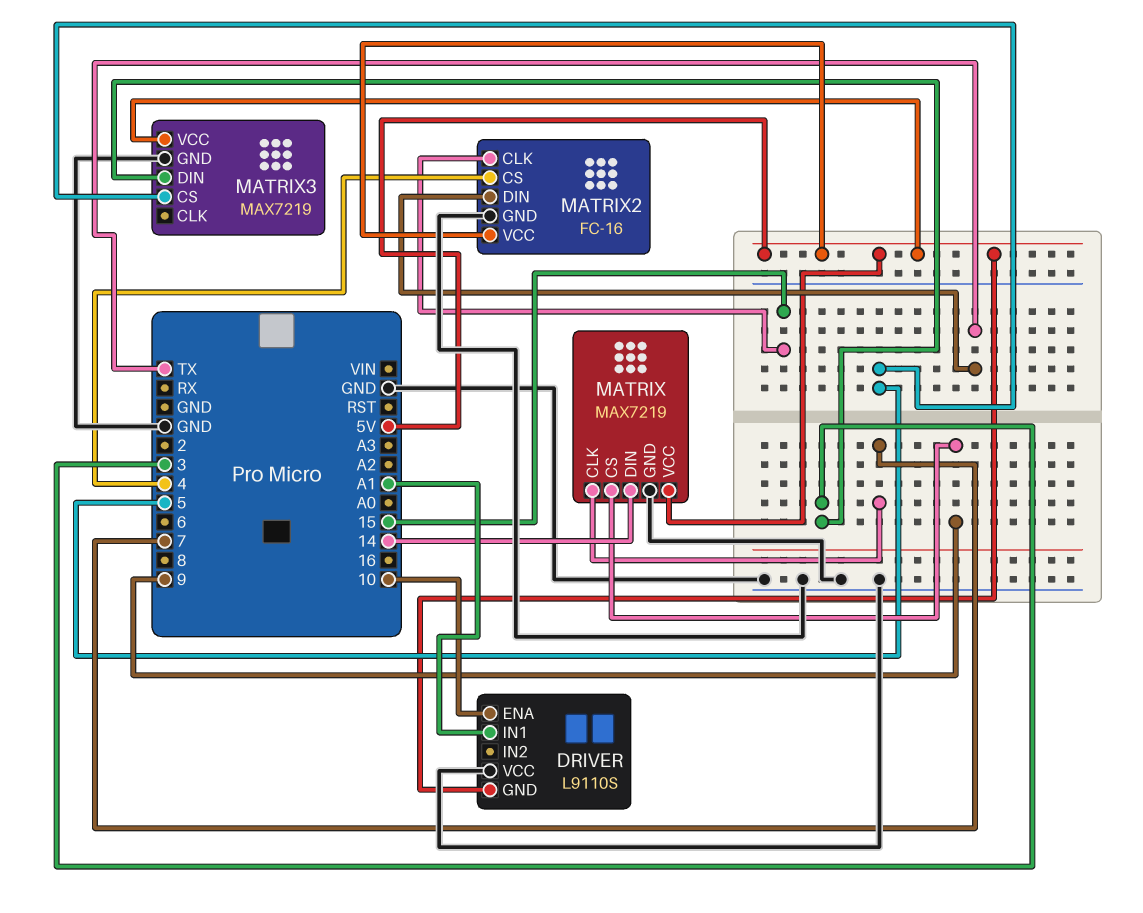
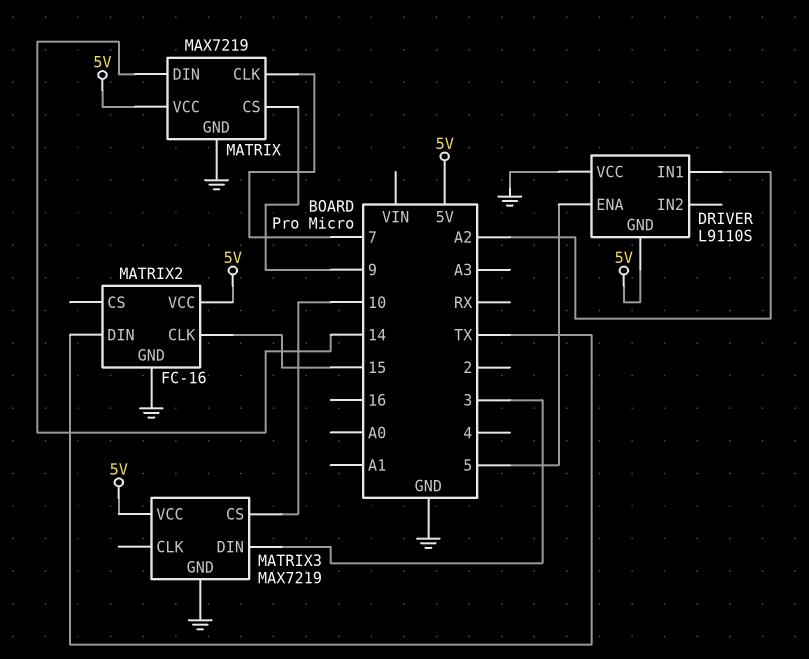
DRIVER pin ENA: 10 -> 5
DRIVER pin IN1: A1 -> A2
MATRIX2 pin CS: 4 -> none
MATRIX3 pin CS: 5 -> 10

